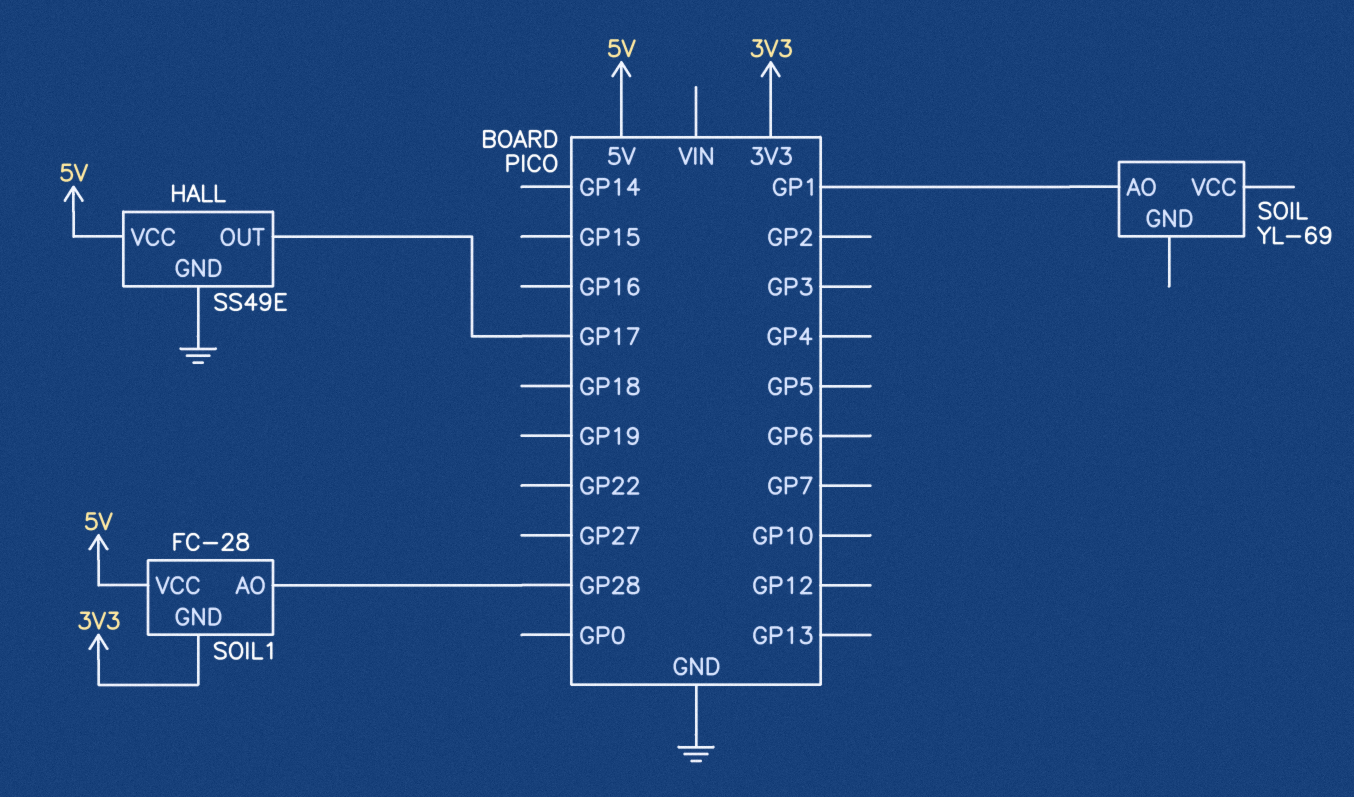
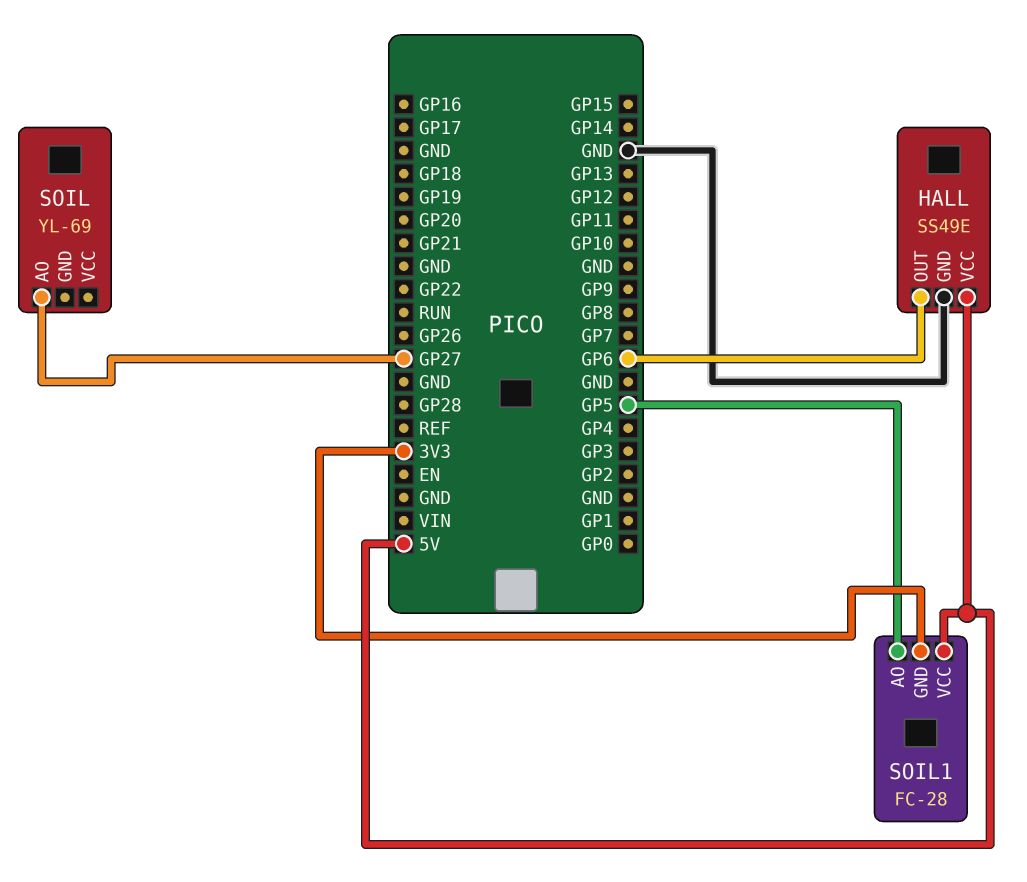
HALL pin OUT: GP17 -> GP6
SOIL pin AO: GP1 -> GP27
SOIL1 pin AO: GP28 -> GP5

